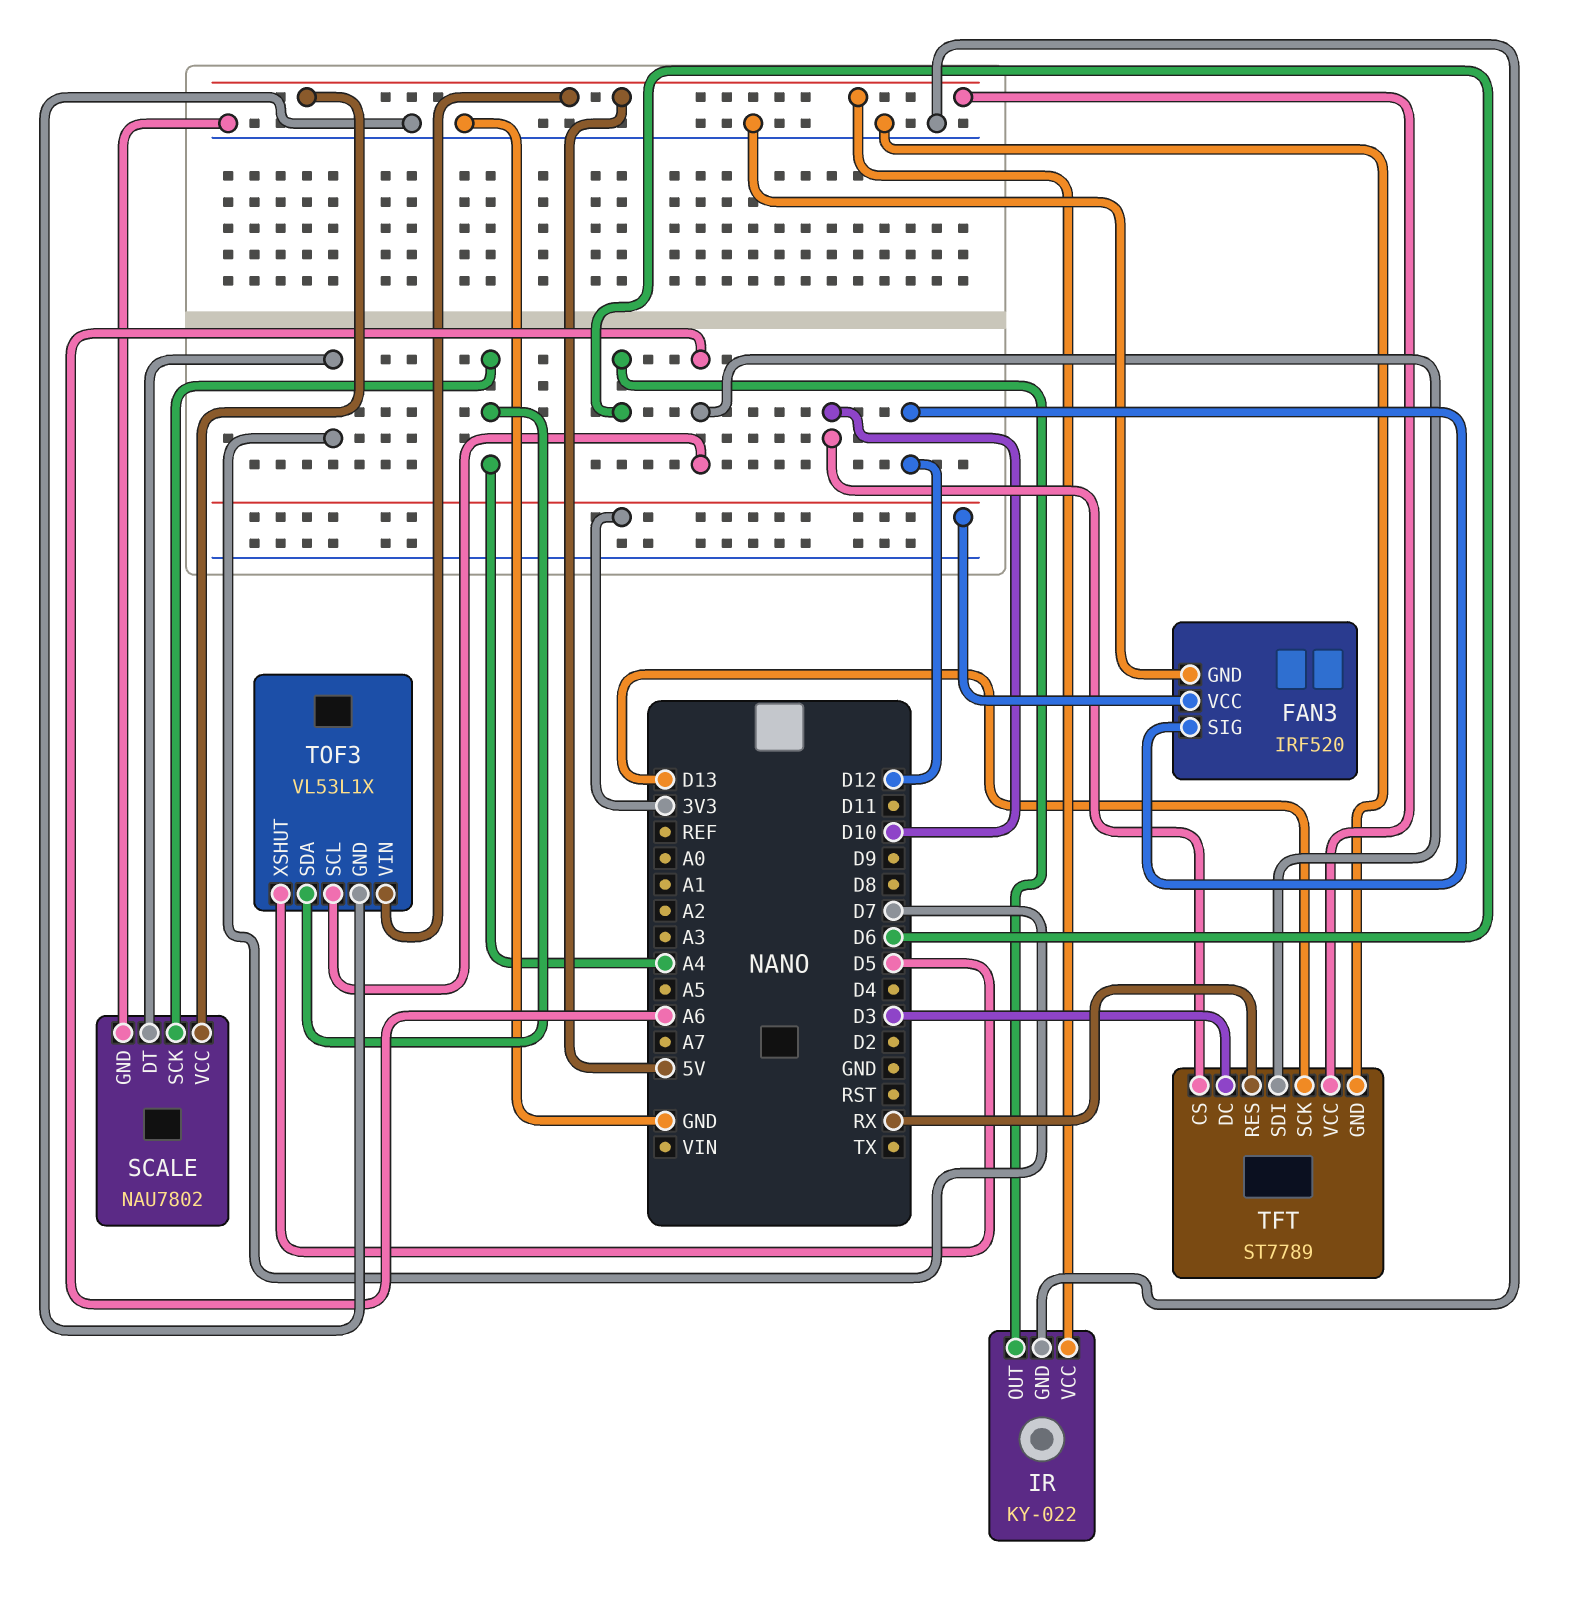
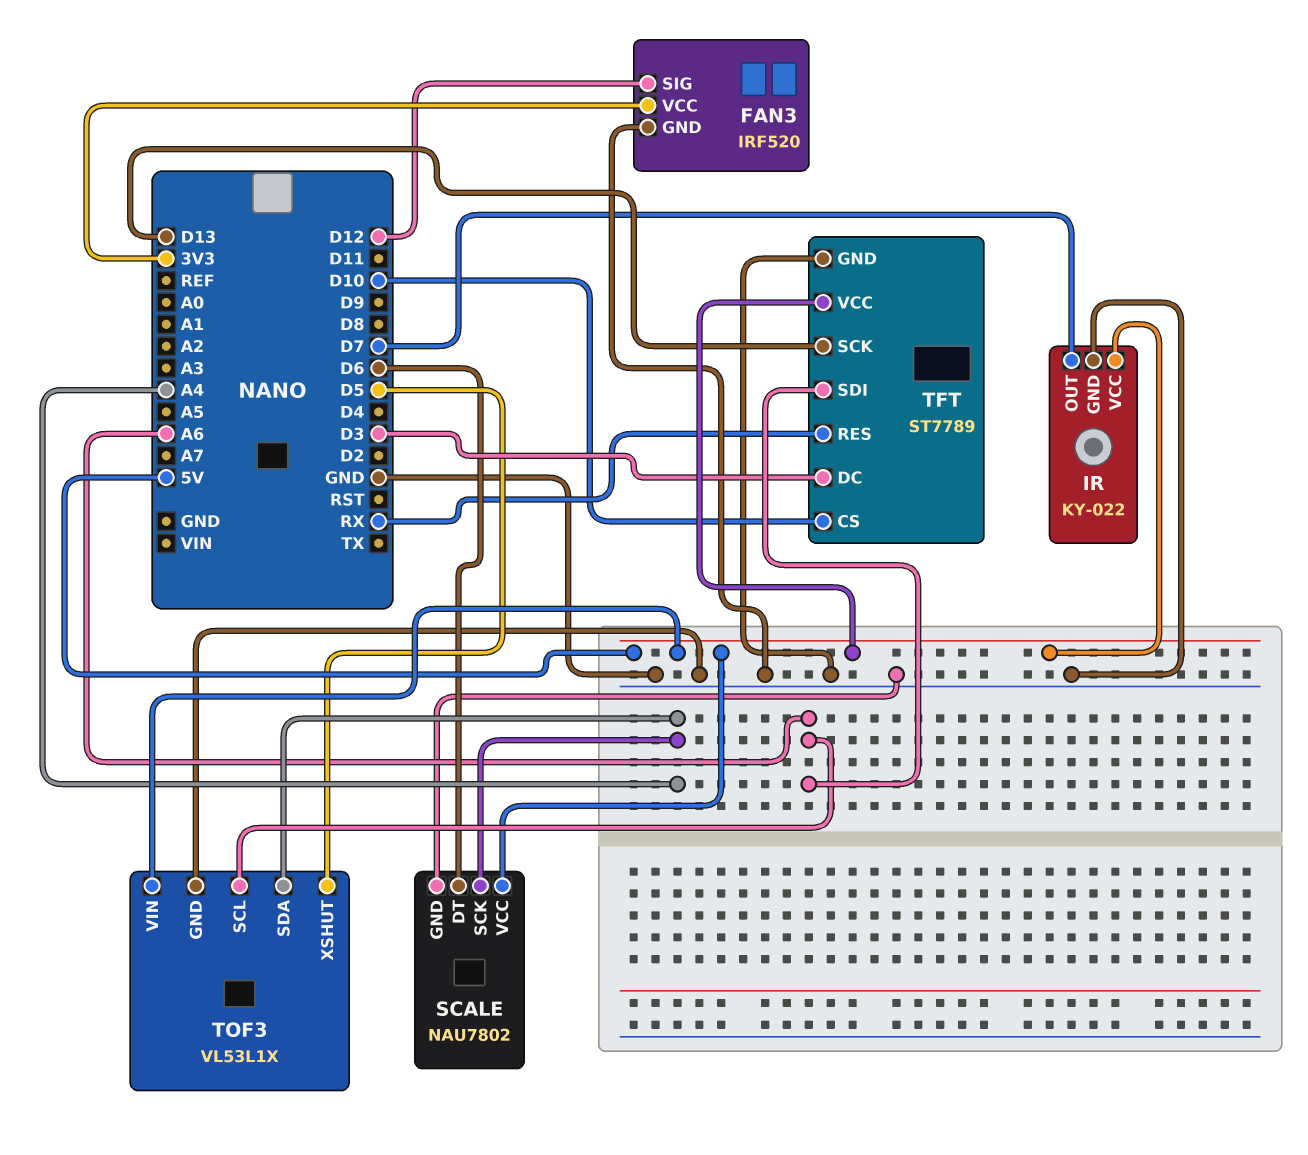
IR pin OUT: D6 -> D7
SCALE pin DT: D7 -> D6

